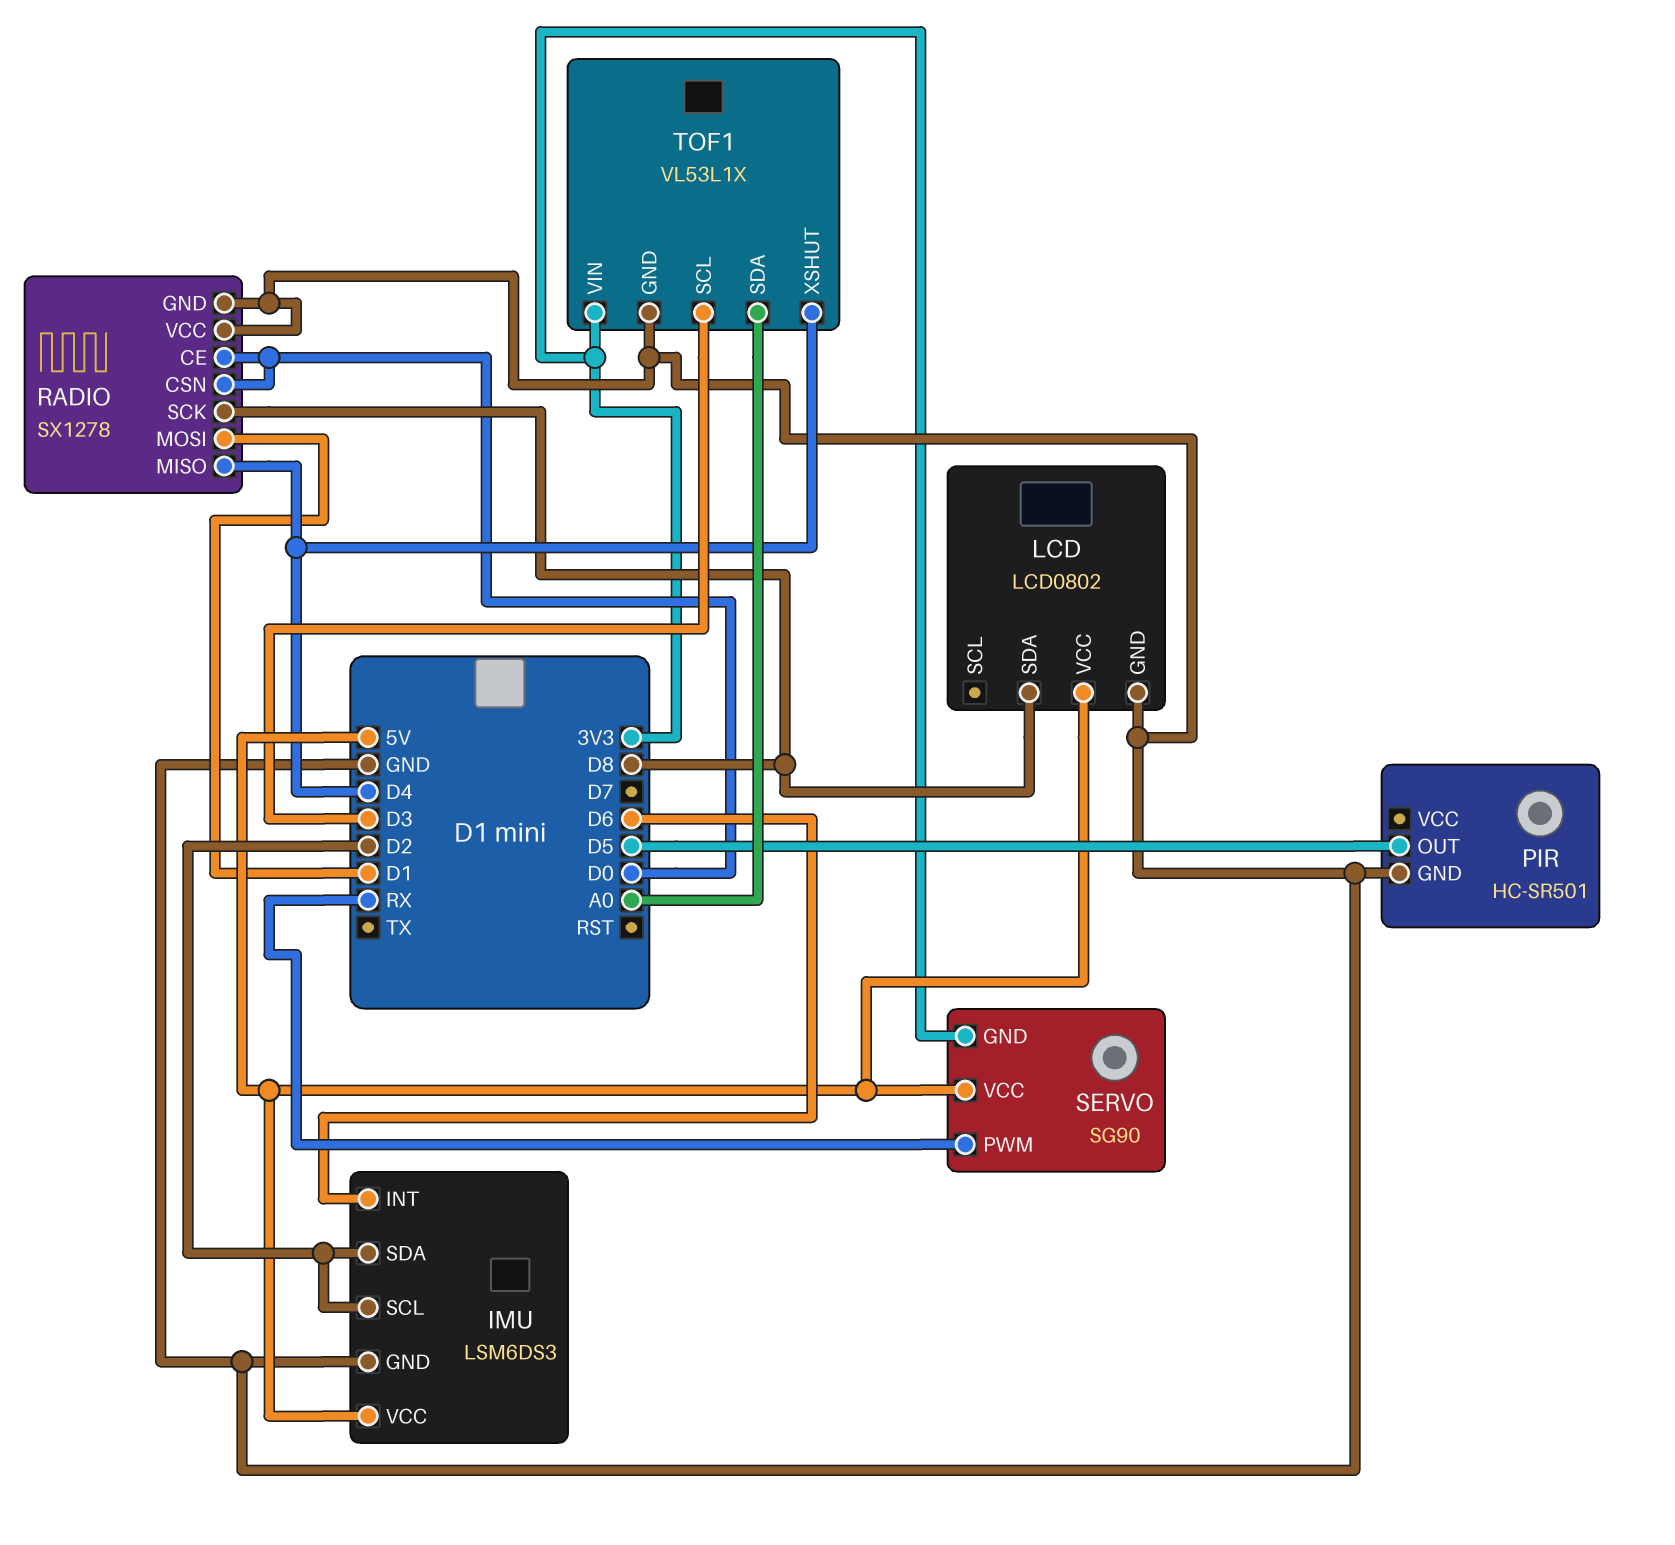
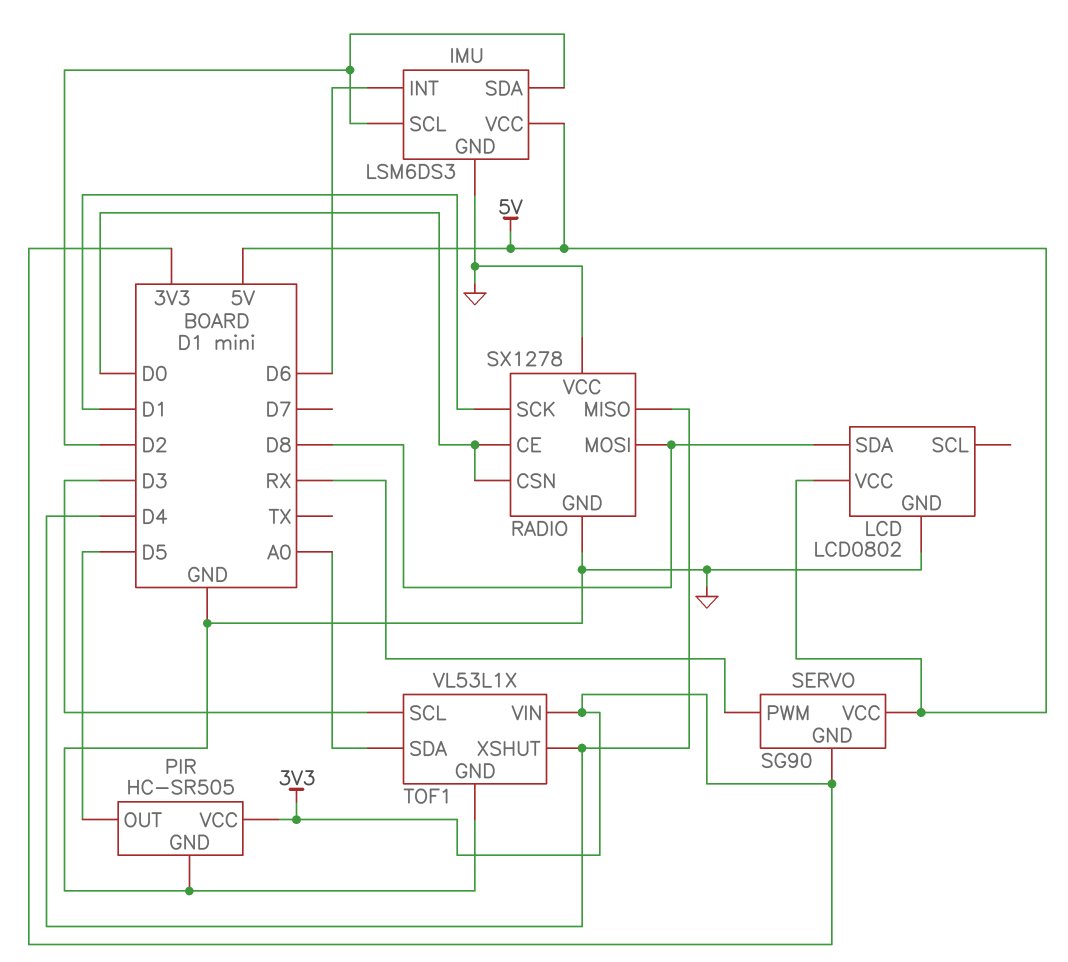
PIR: HC-SR501 -> HC-SR505
PIR pin VCC: none -> 3V3
RADIO pin MOSI: D1 -> D8
RADIO pin SCK: D8 -> D1

